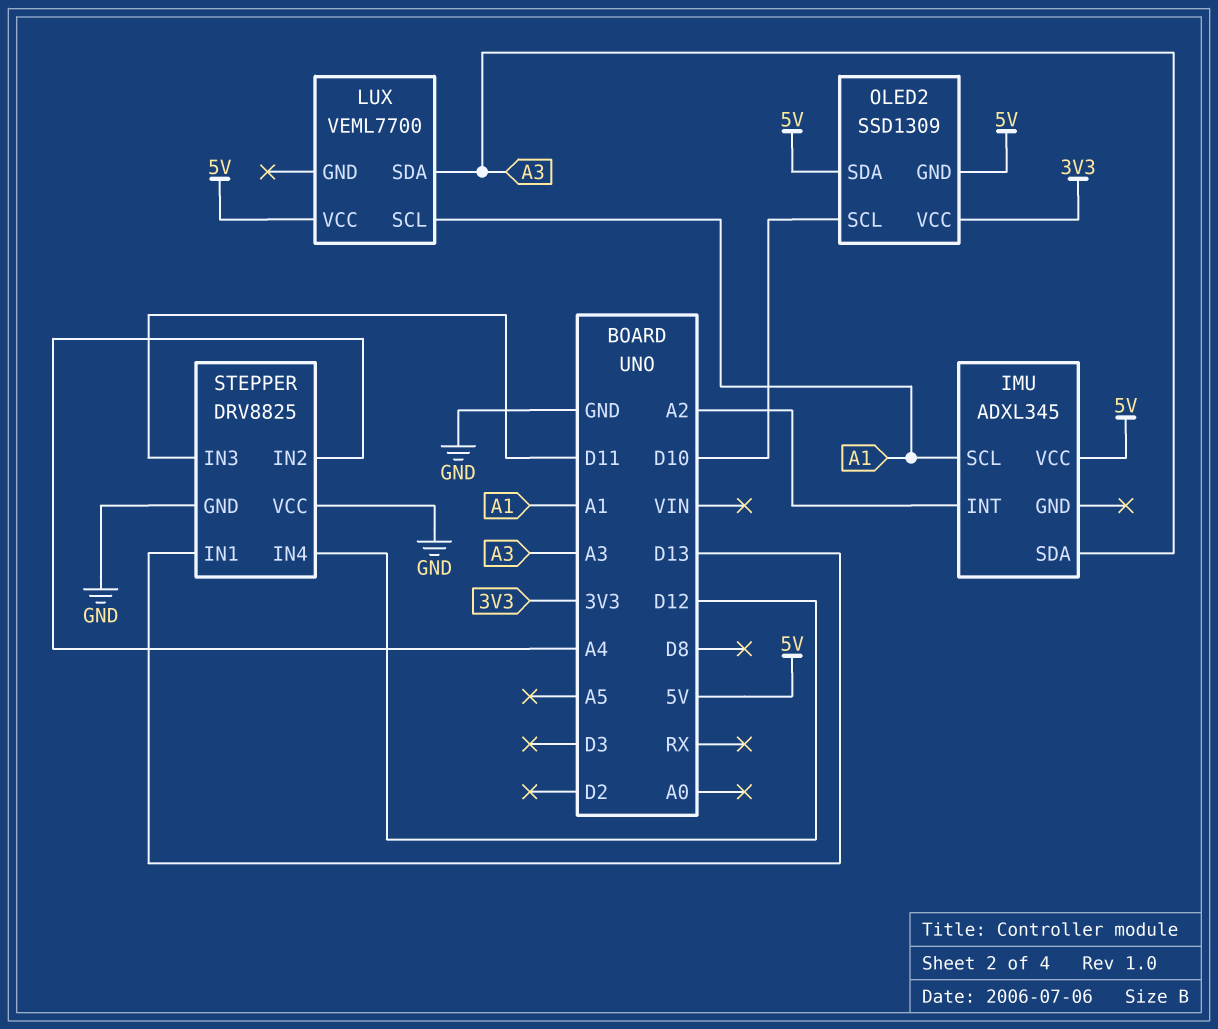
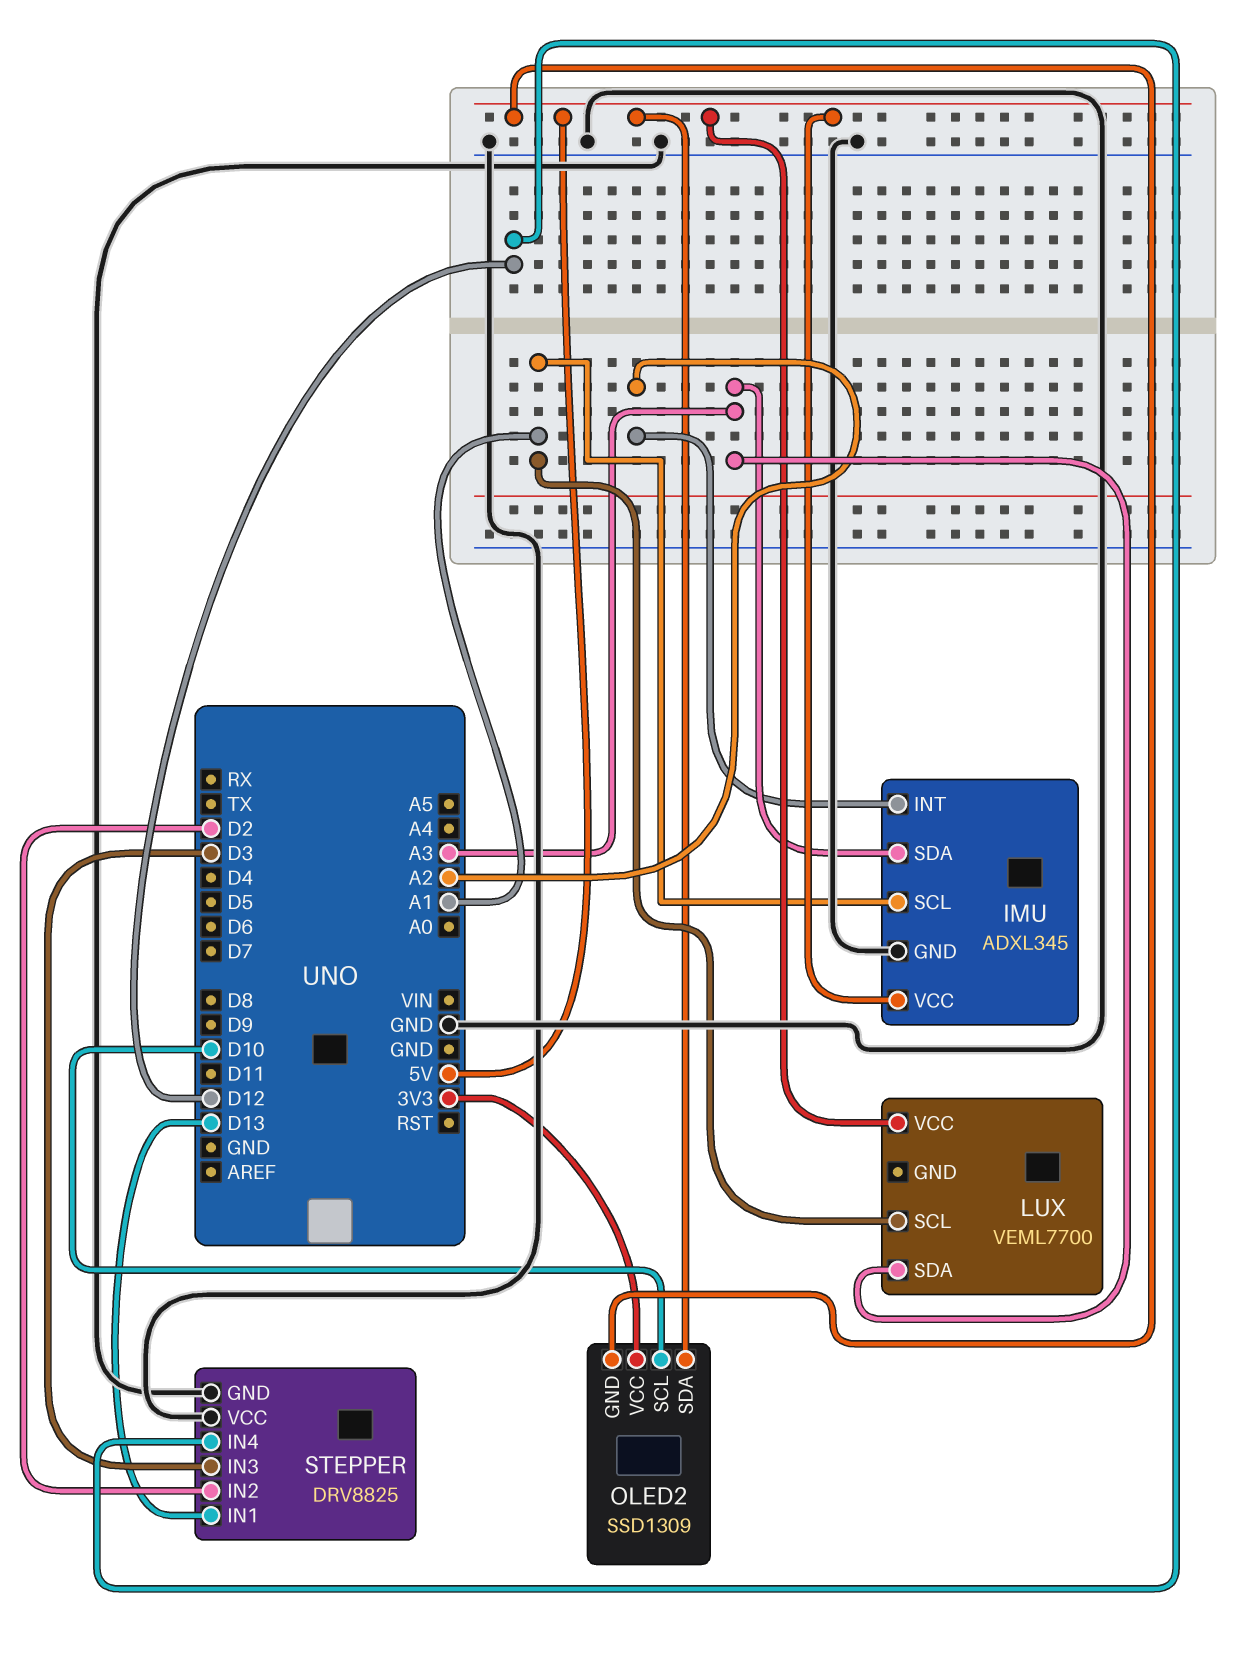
IMU pin GND: none -> GND
STEPPER pin IN2: A4 -> D2
STEPPER pin IN3: D11 -> D3

